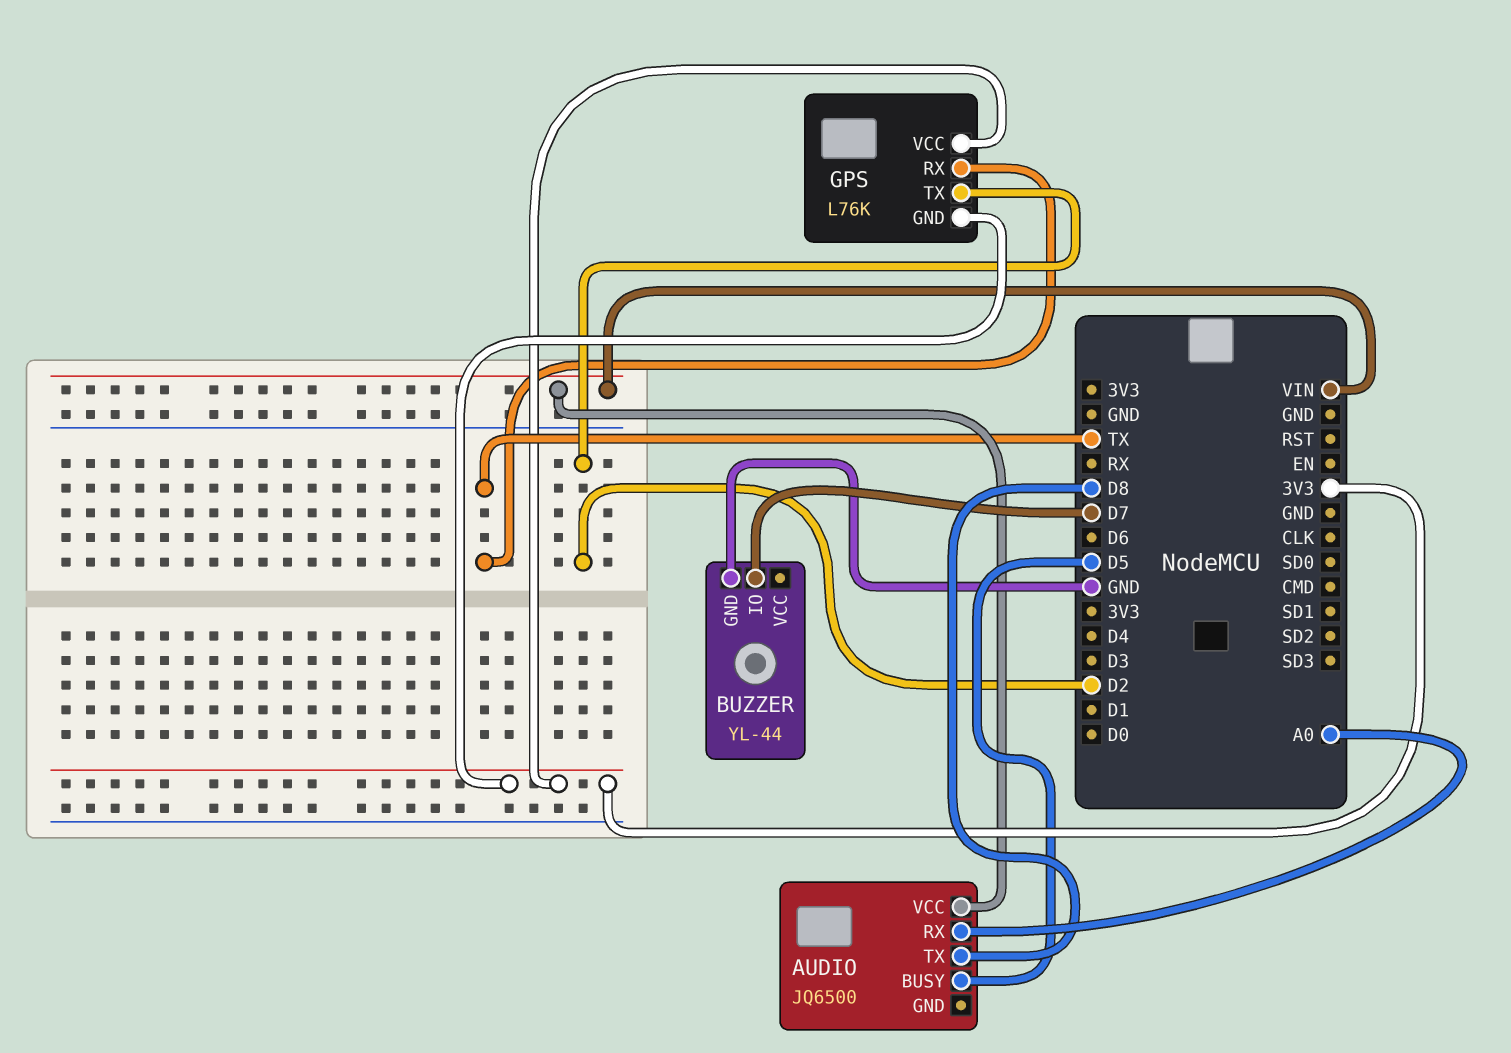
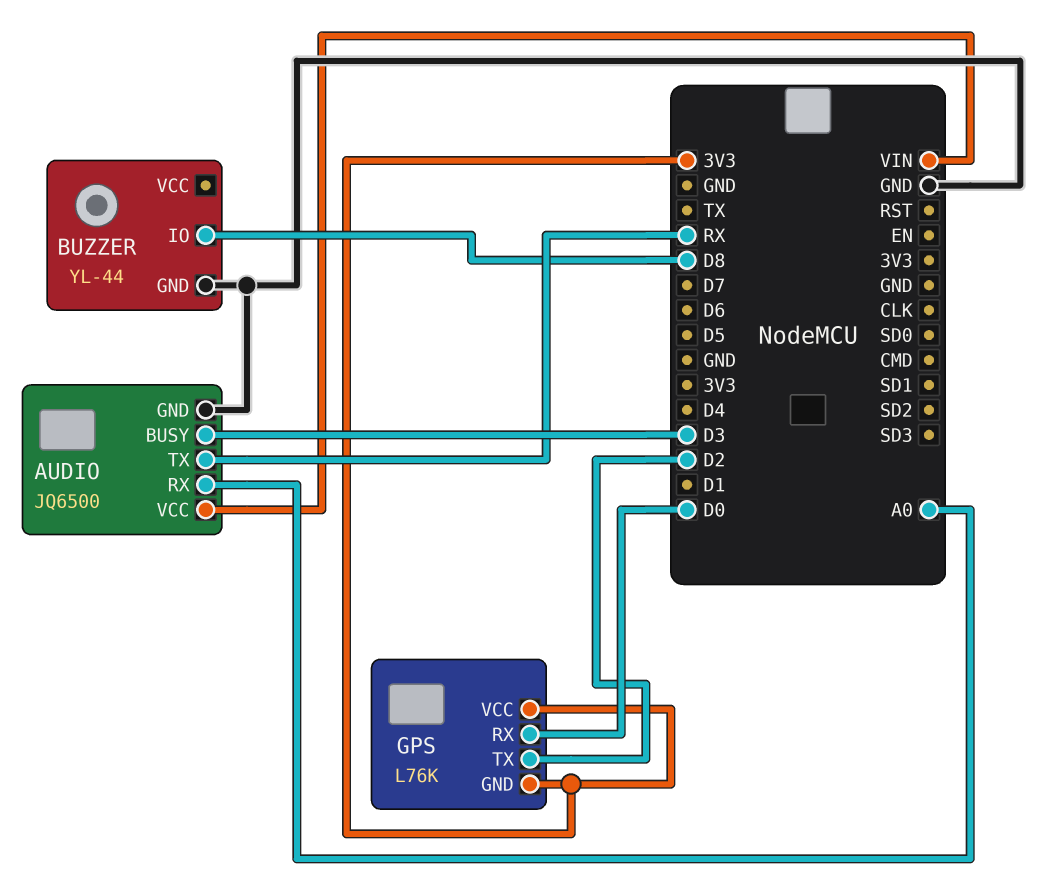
AUDIO pin BUSY: D5 -> D3
AUDIO pin GND: none -> GND
AUDIO pin TX: D8 -> RX
BUZZER pin IO: D7 -> D8
GPS pin RX: TX -> D0

